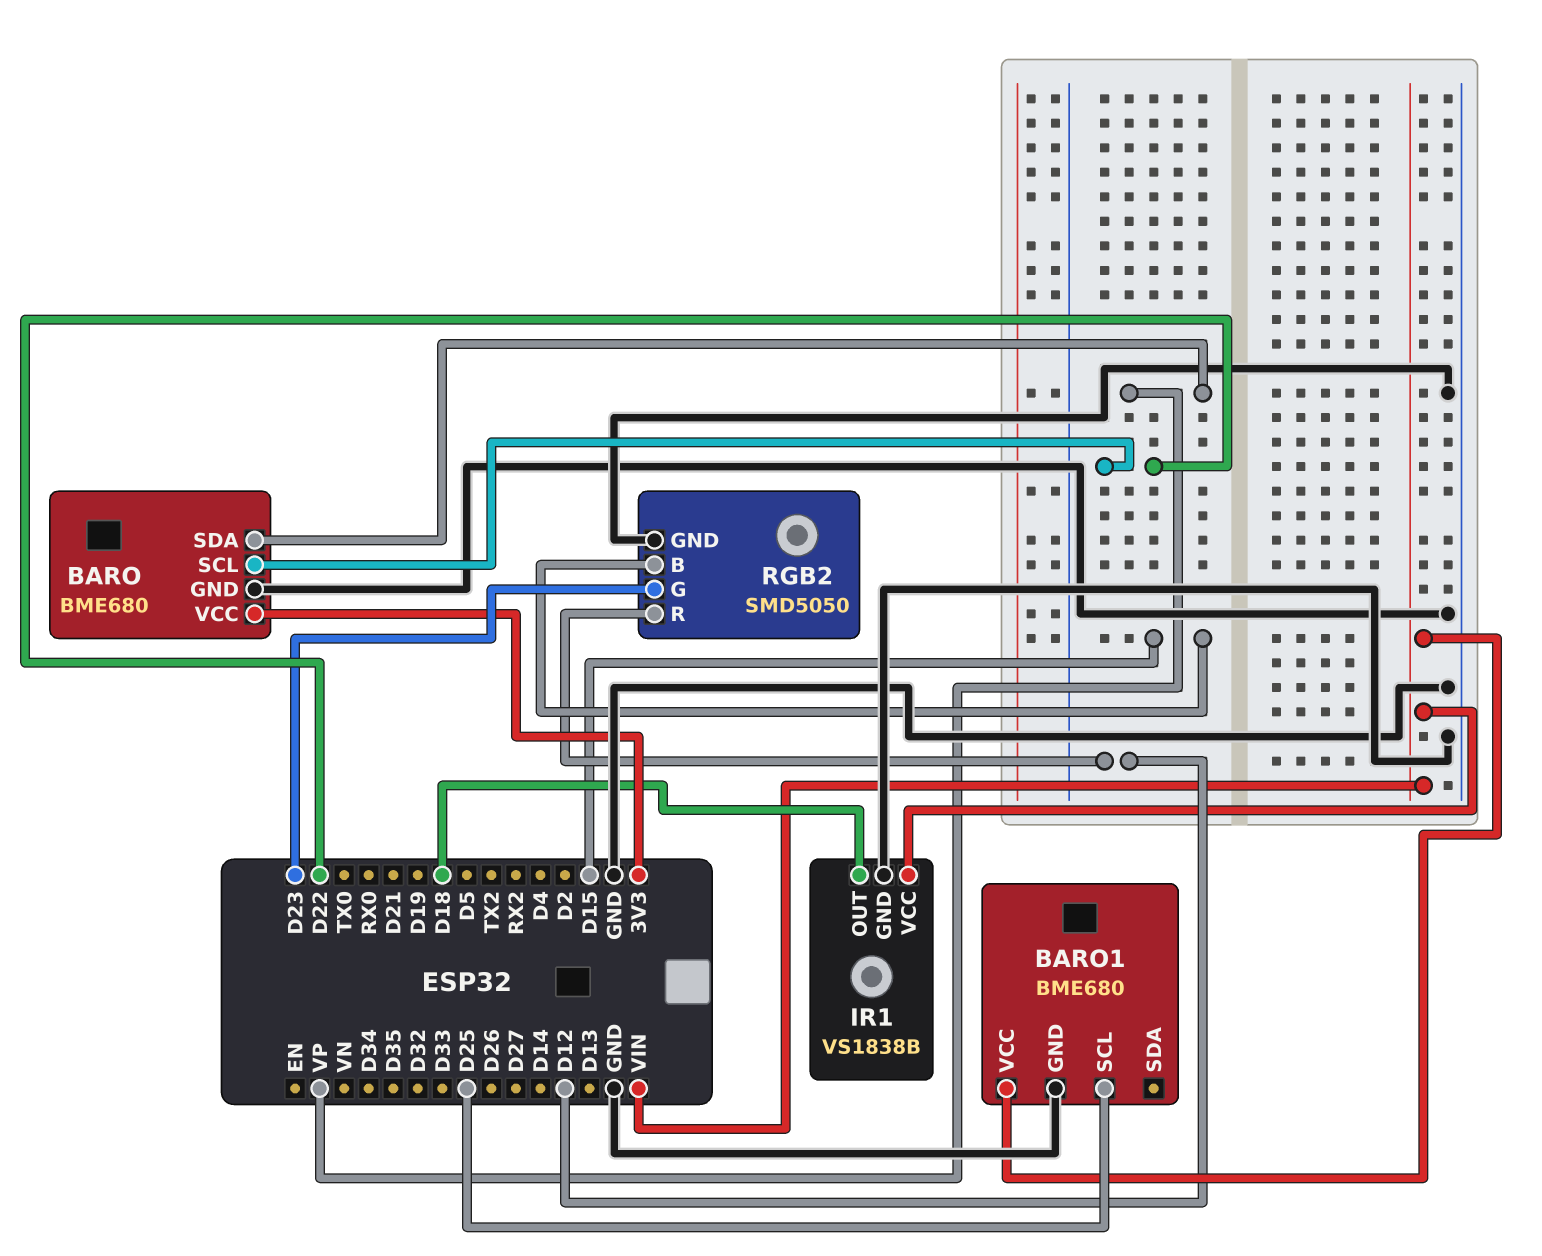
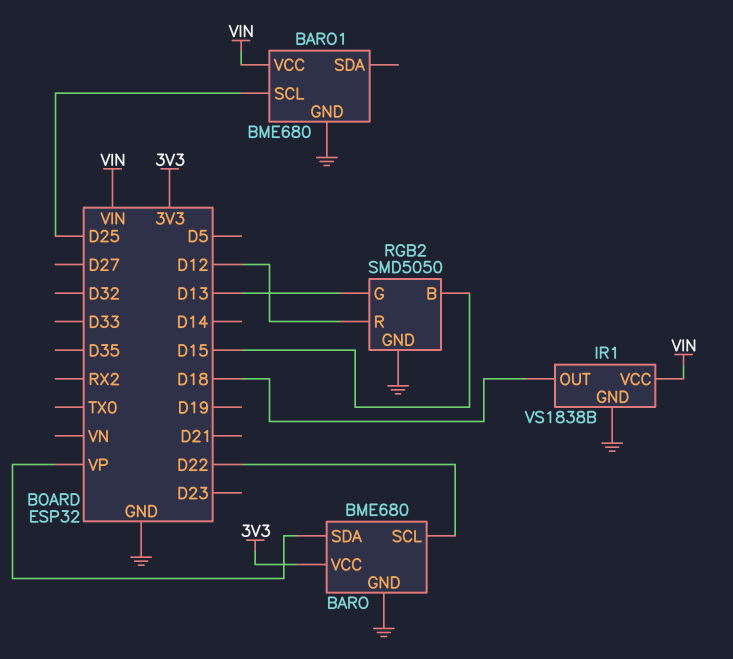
RGB2 pin G: D23 -> D13

